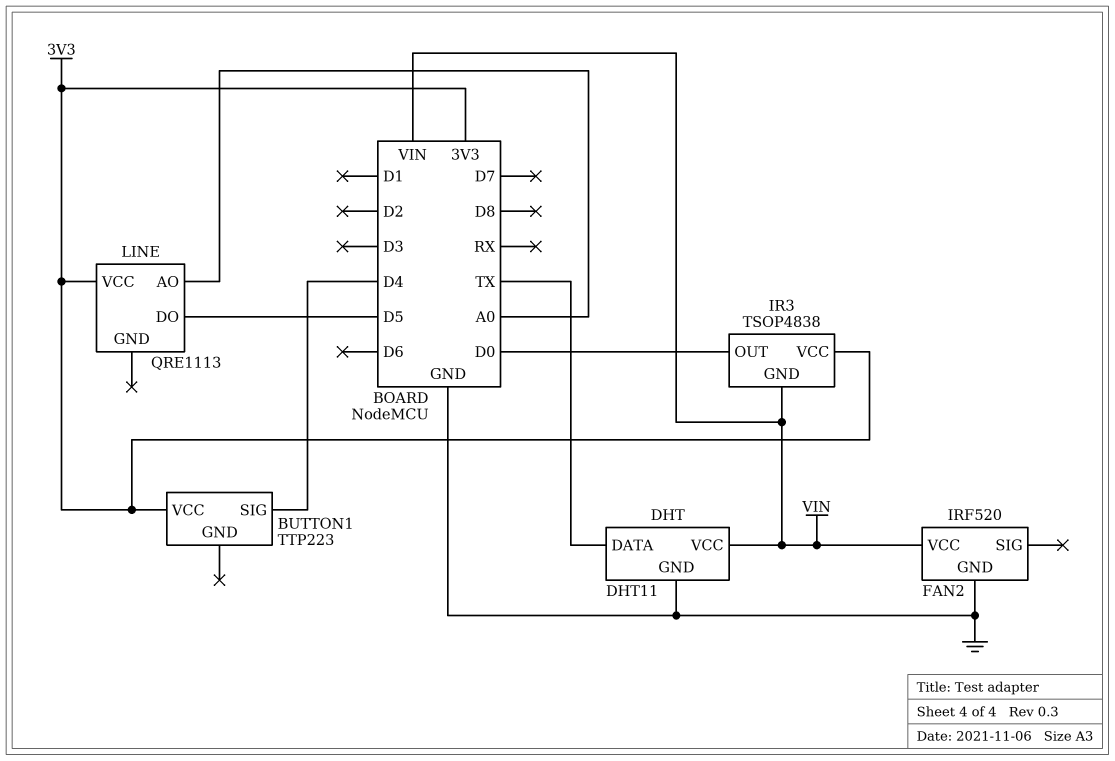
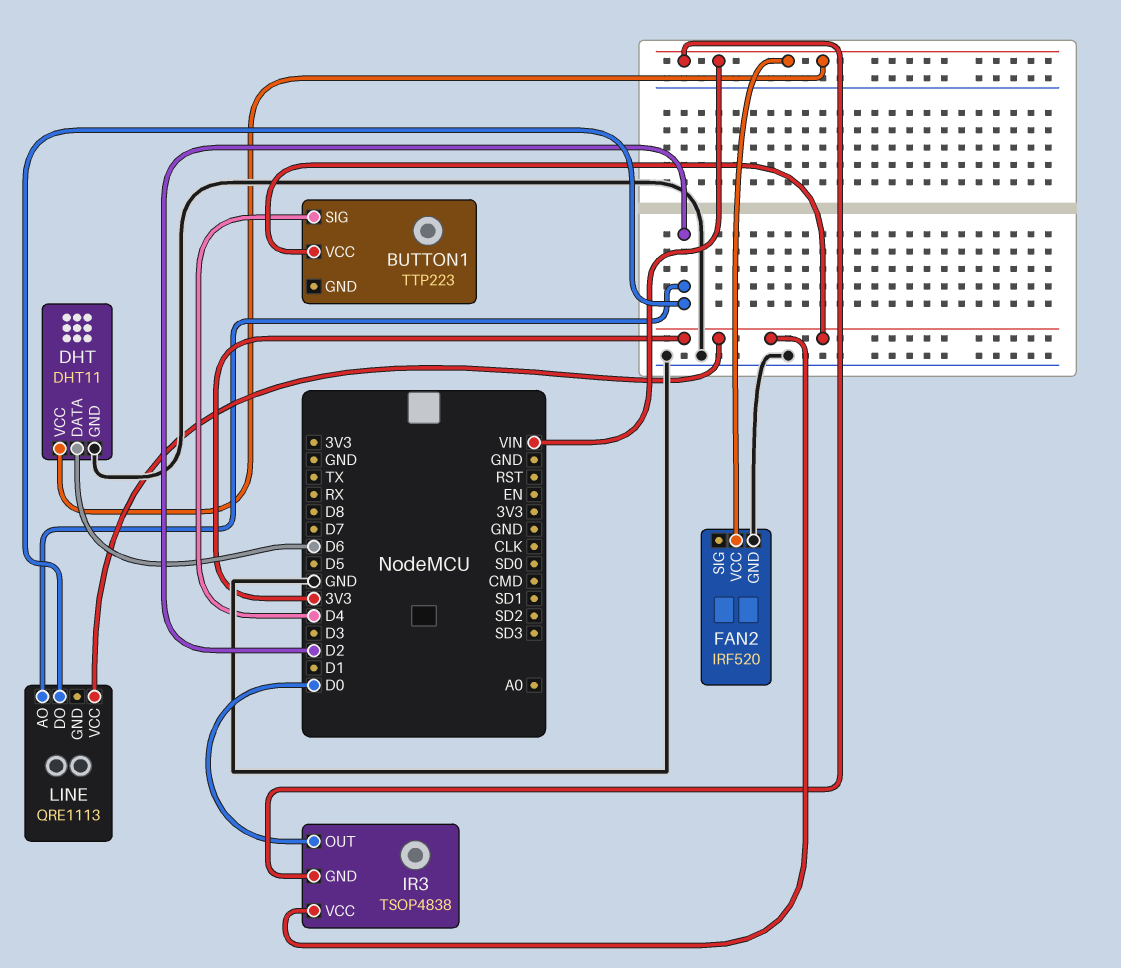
DHT pin DATA: TX -> D6
LINE pin AO: A0 -> D2
LINE pin DO: D5 -> D2

